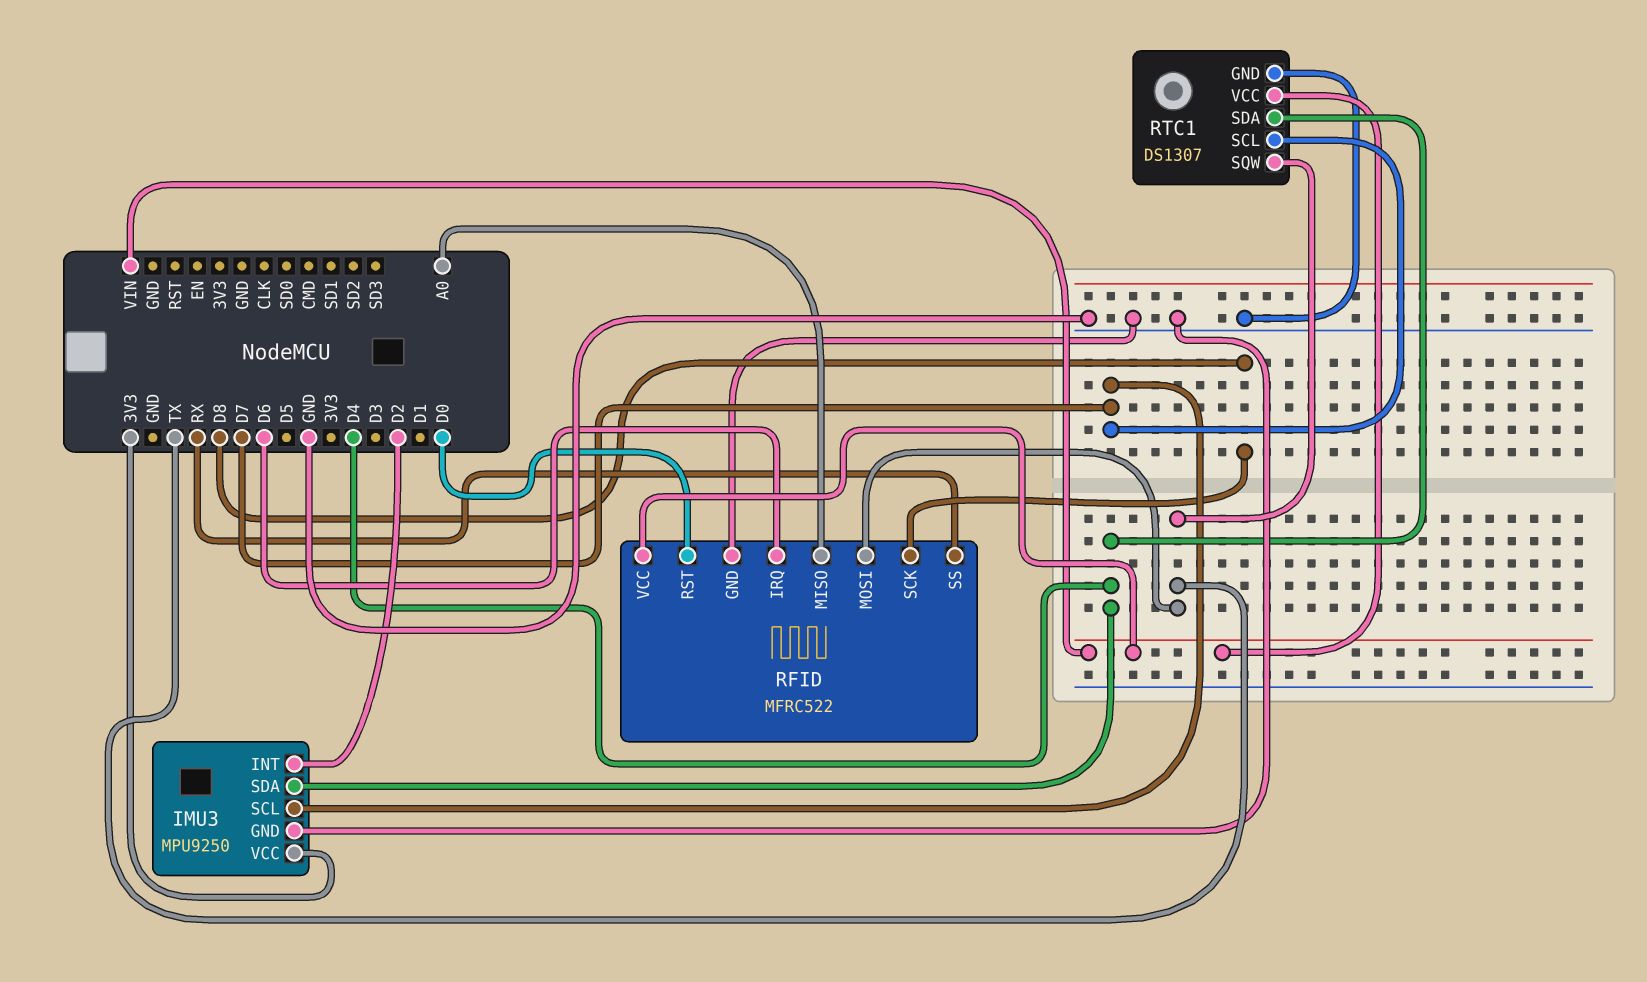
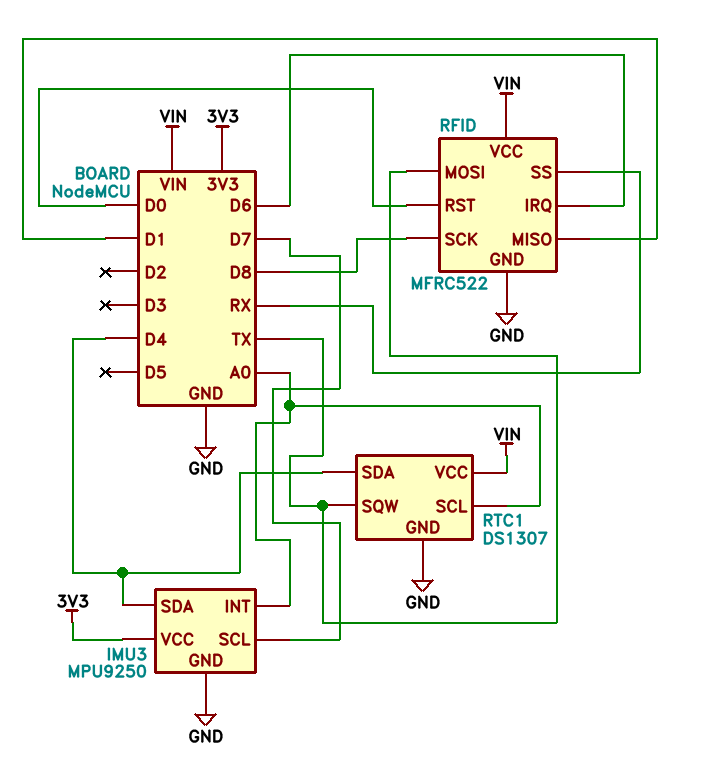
IMU3 pin INT: D2 -> A0
RFID pin MISO: A0 -> D1
RTC1 pin SCL: D7 -> A0

